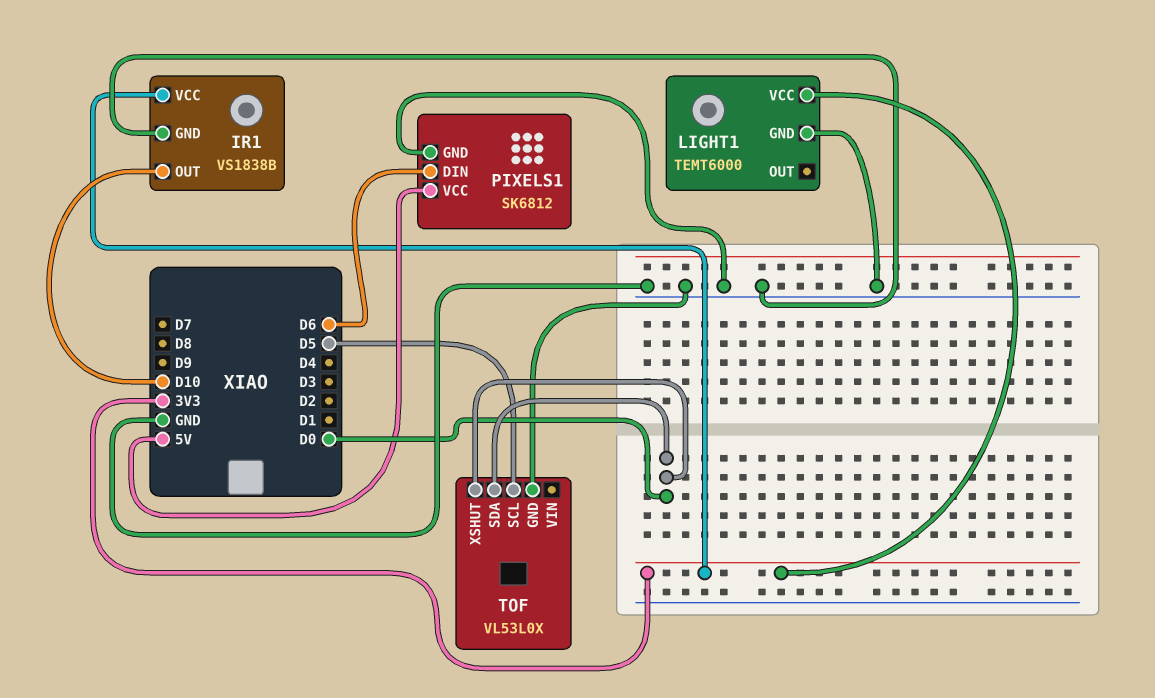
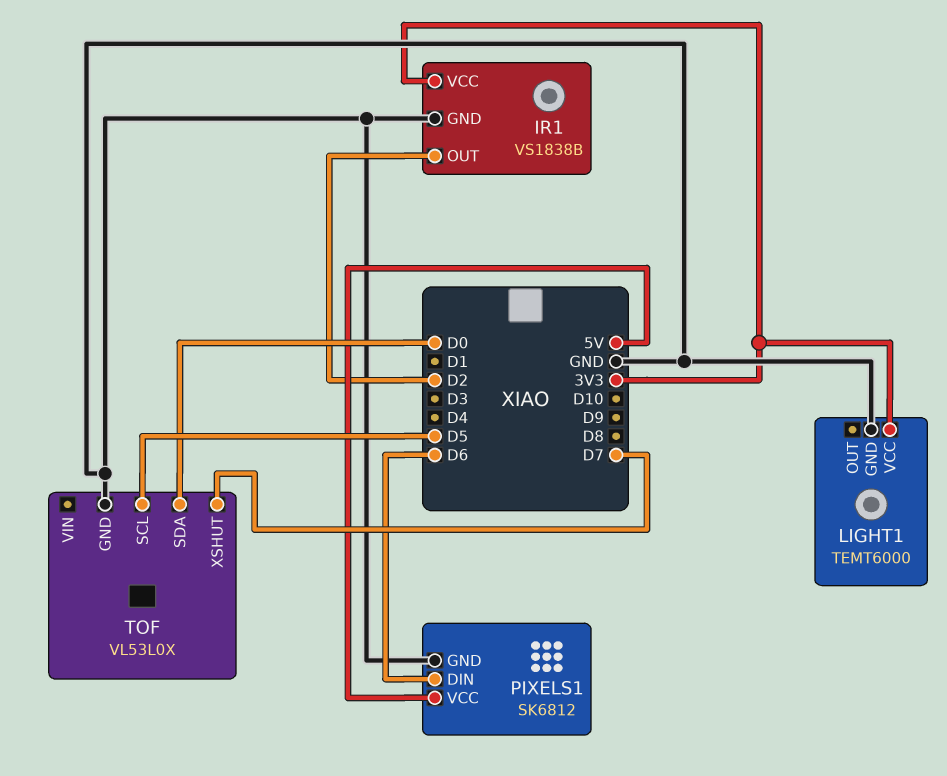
IR1 pin OUT: D10 -> D2
TOF pin XSHUT: D0 -> D7

